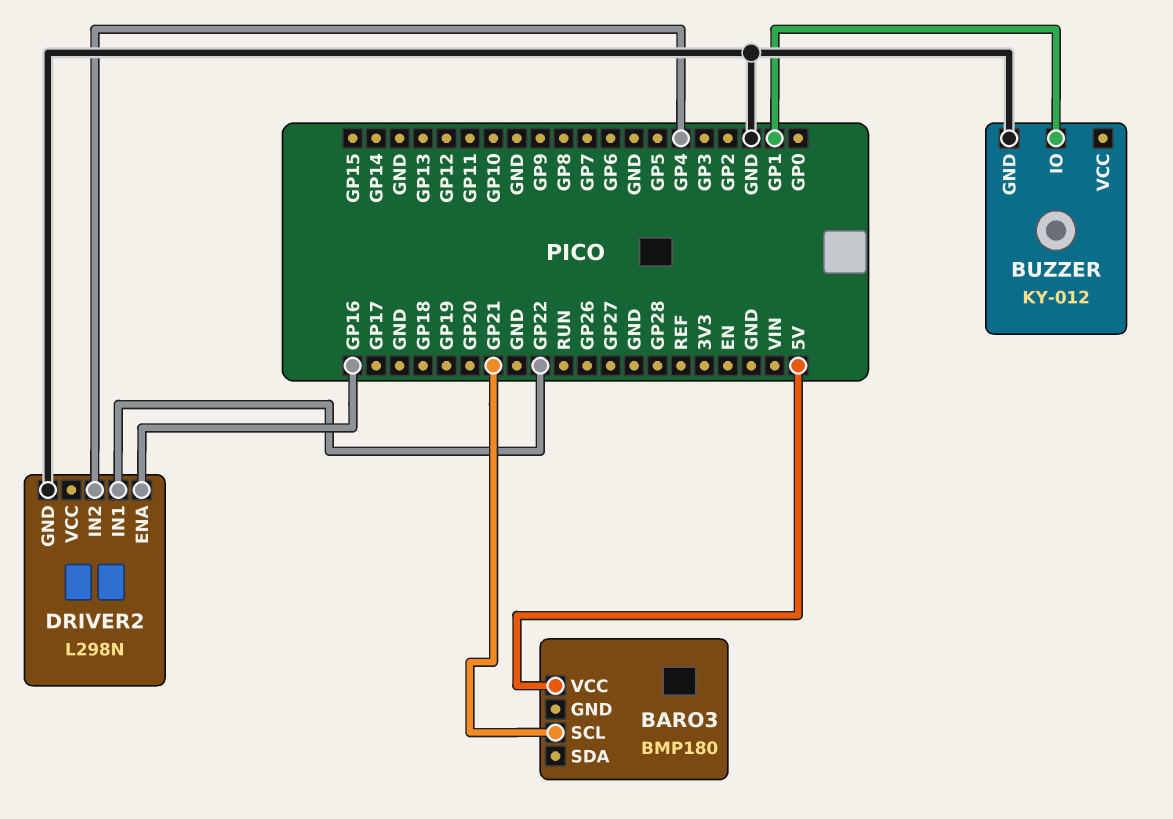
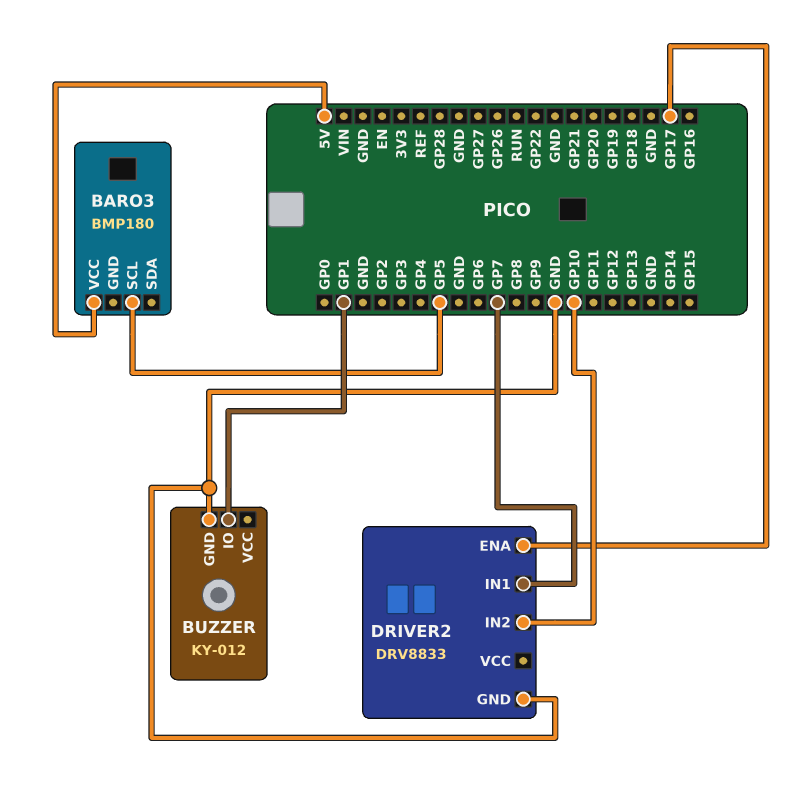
BARO3 pin SCL: GP21 -> GP5
DRIVER2: L298N -> DRV8833
DRIVER2 pin ENA: GP16 -> GP17
DRIVER2 pin IN1: GP22 -> GP7
DRIVER2 pin IN2: GP4 -> GP10

